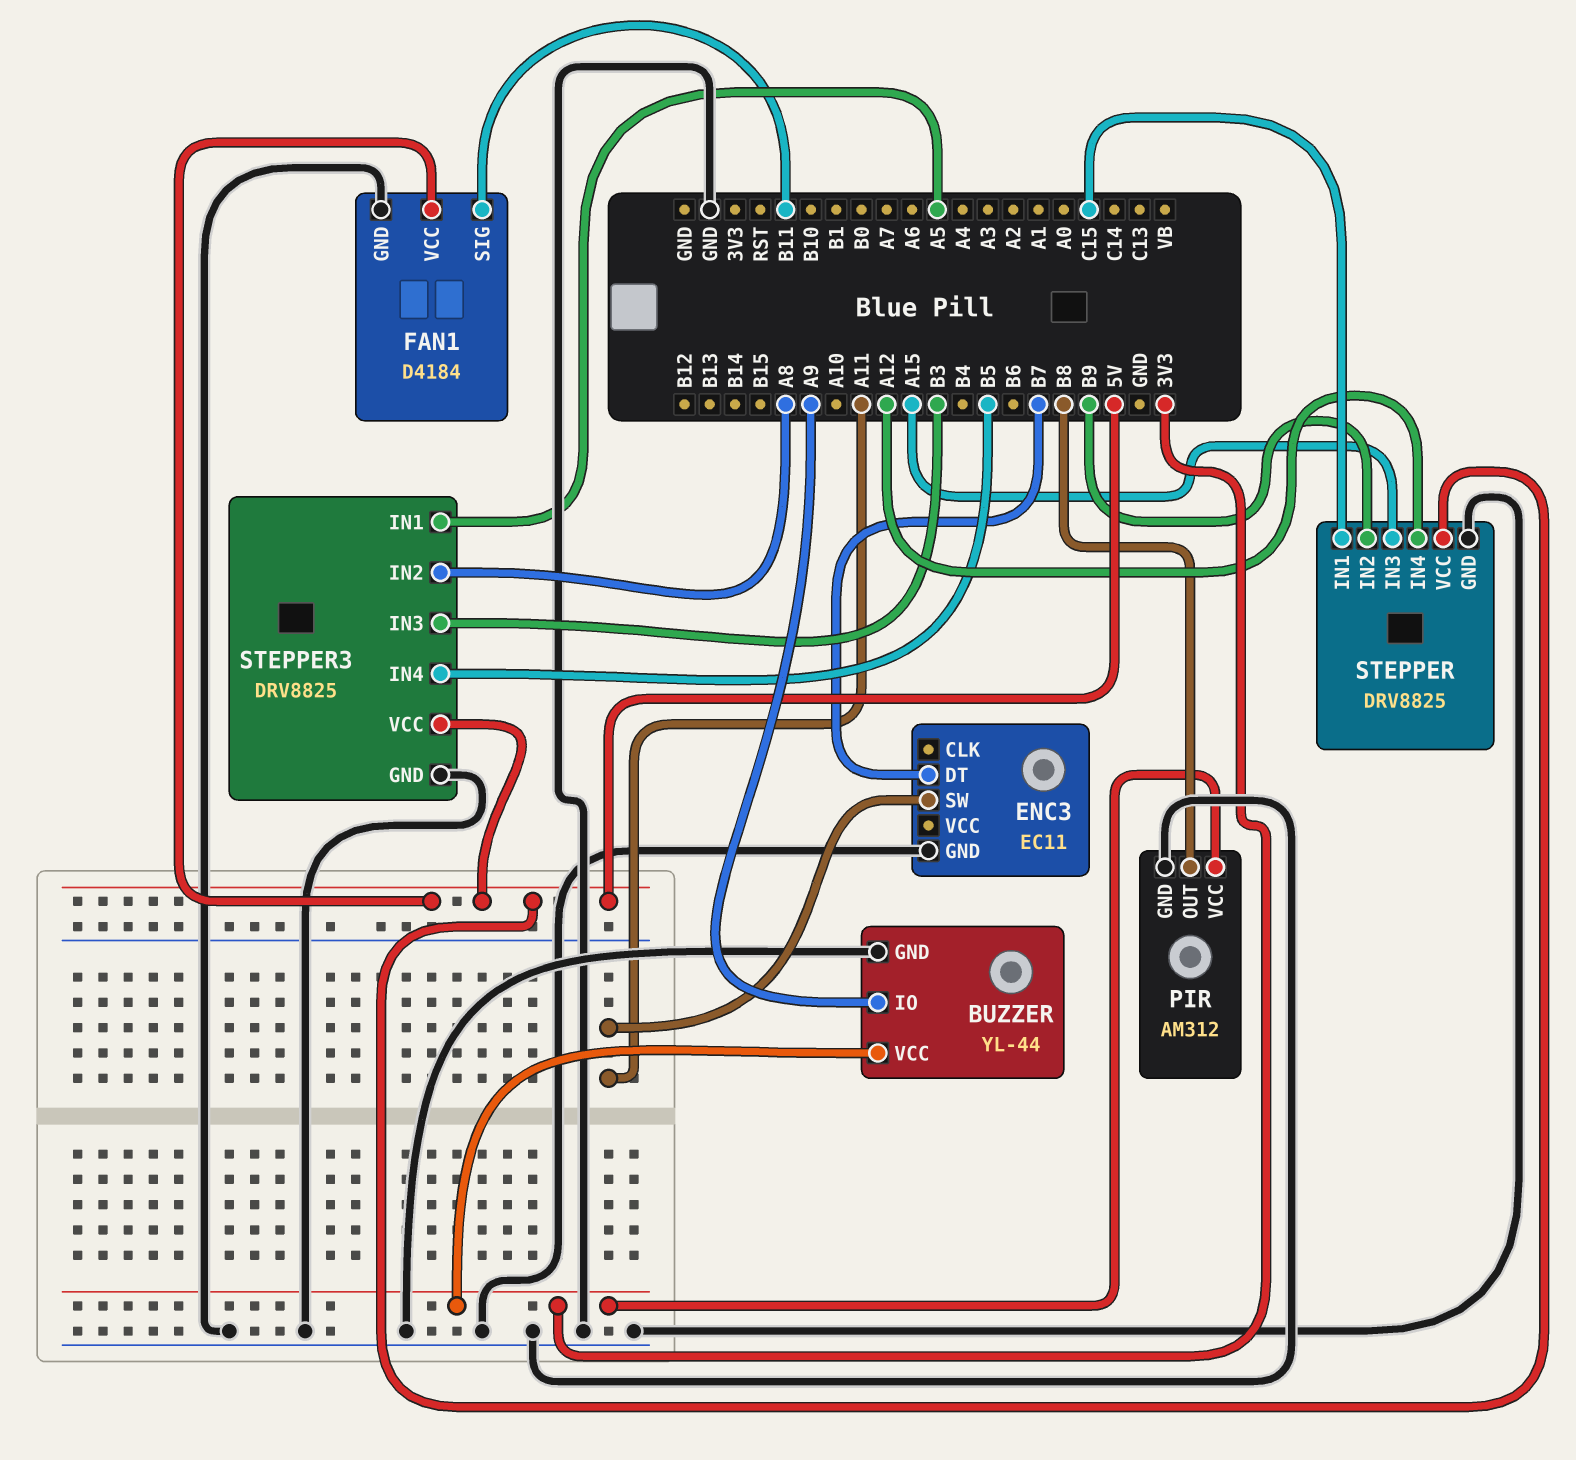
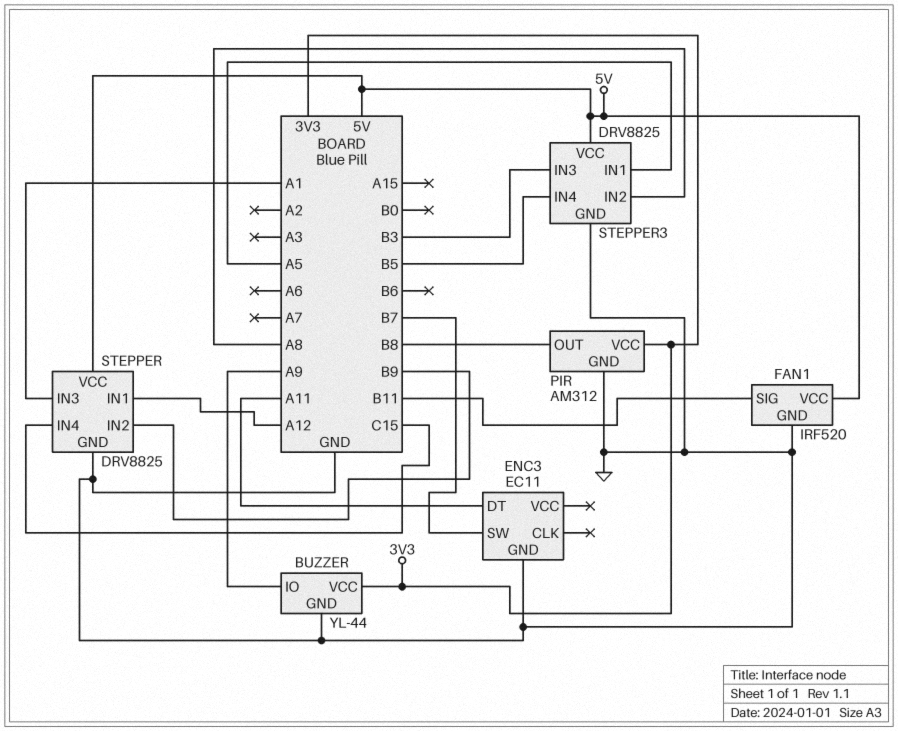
ENC3 pin DT: B7 -> A11
ENC3 pin SW: A11 -> B7
FAN1: D4184 -> IRF520
STEPPER pin IN1: C15 -> A12
STEPPER pin IN3: A15 -> A1
STEPPER pin IN4: A12 -> C15

